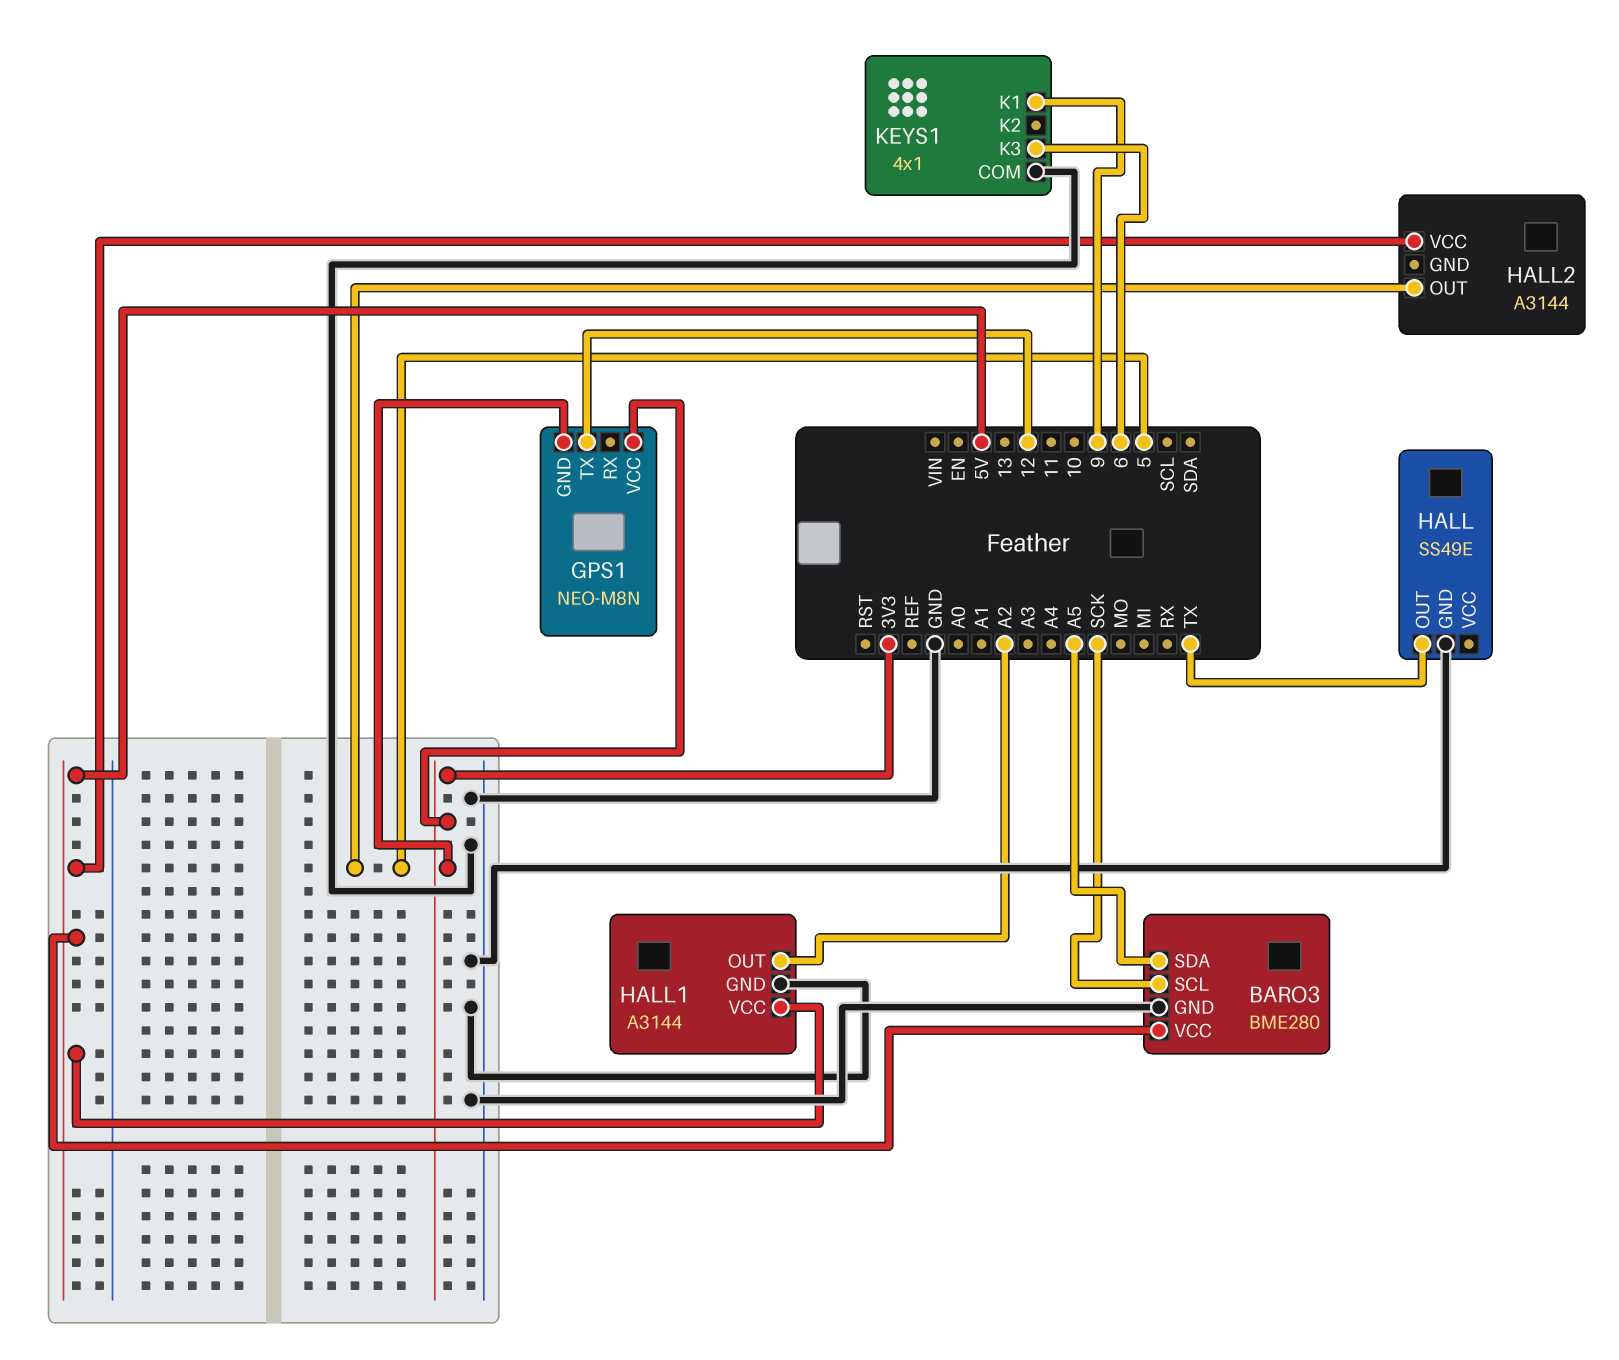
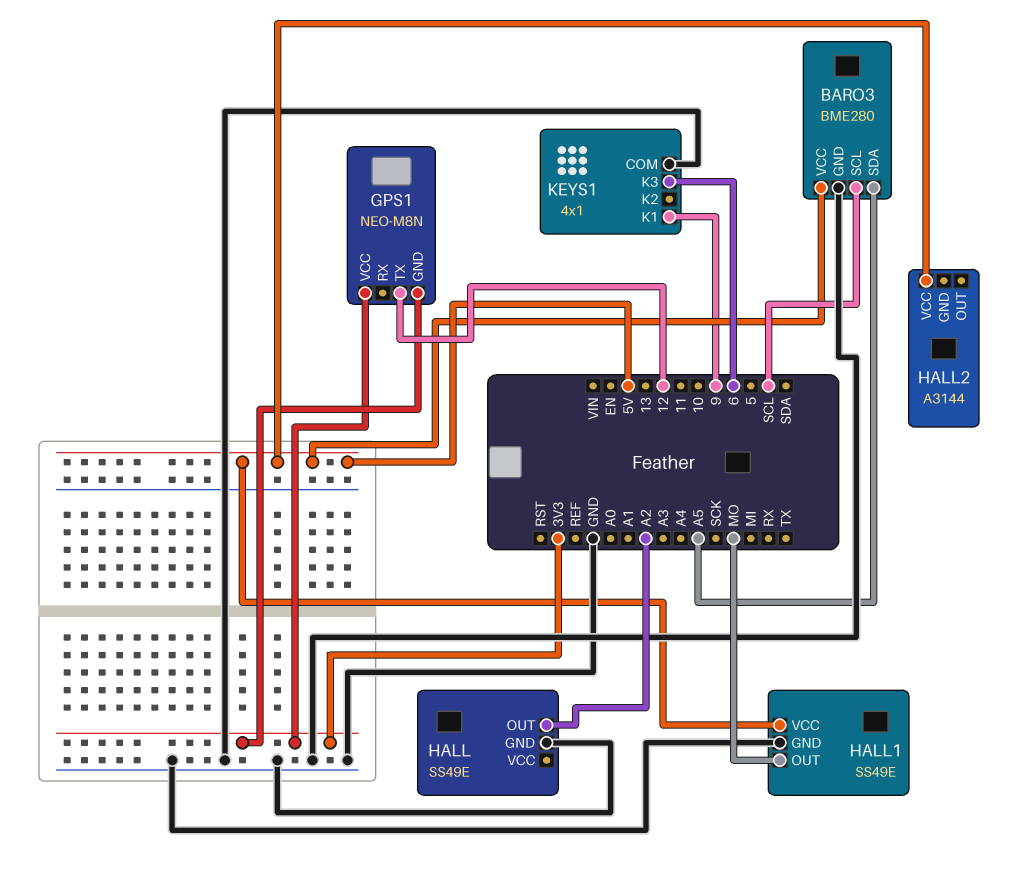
BARO3 pin SCL: SCK -> SCL
HALL pin OUT: TX -> A2
HALL1: A3144 -> SS49E
HALL1 pin OUT: A2 -> MO
HALL2 pin OUT: 5 -> none

